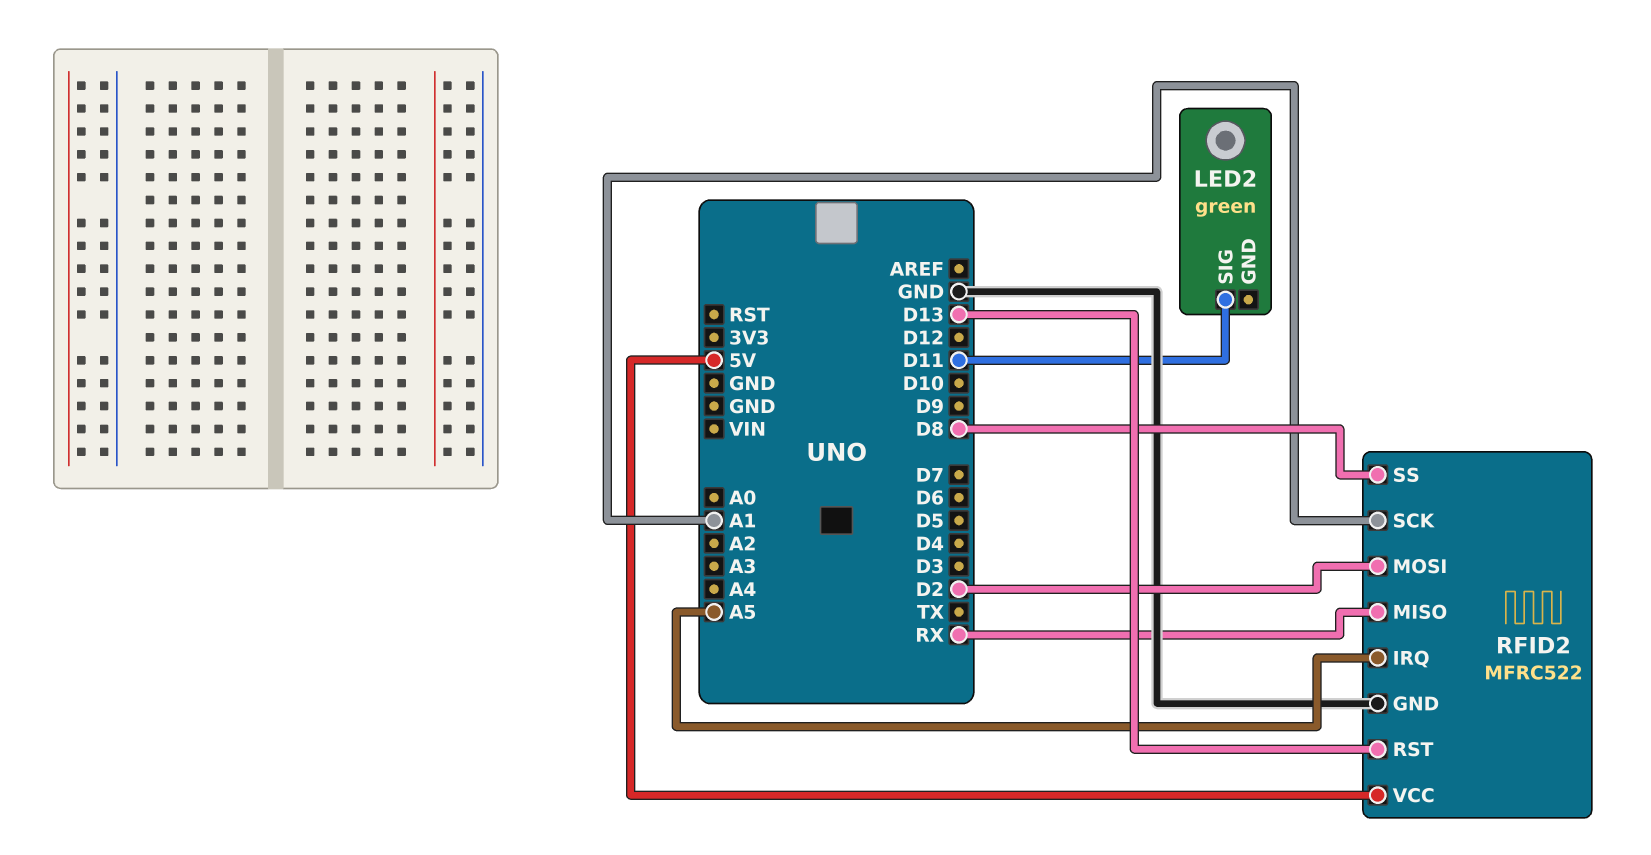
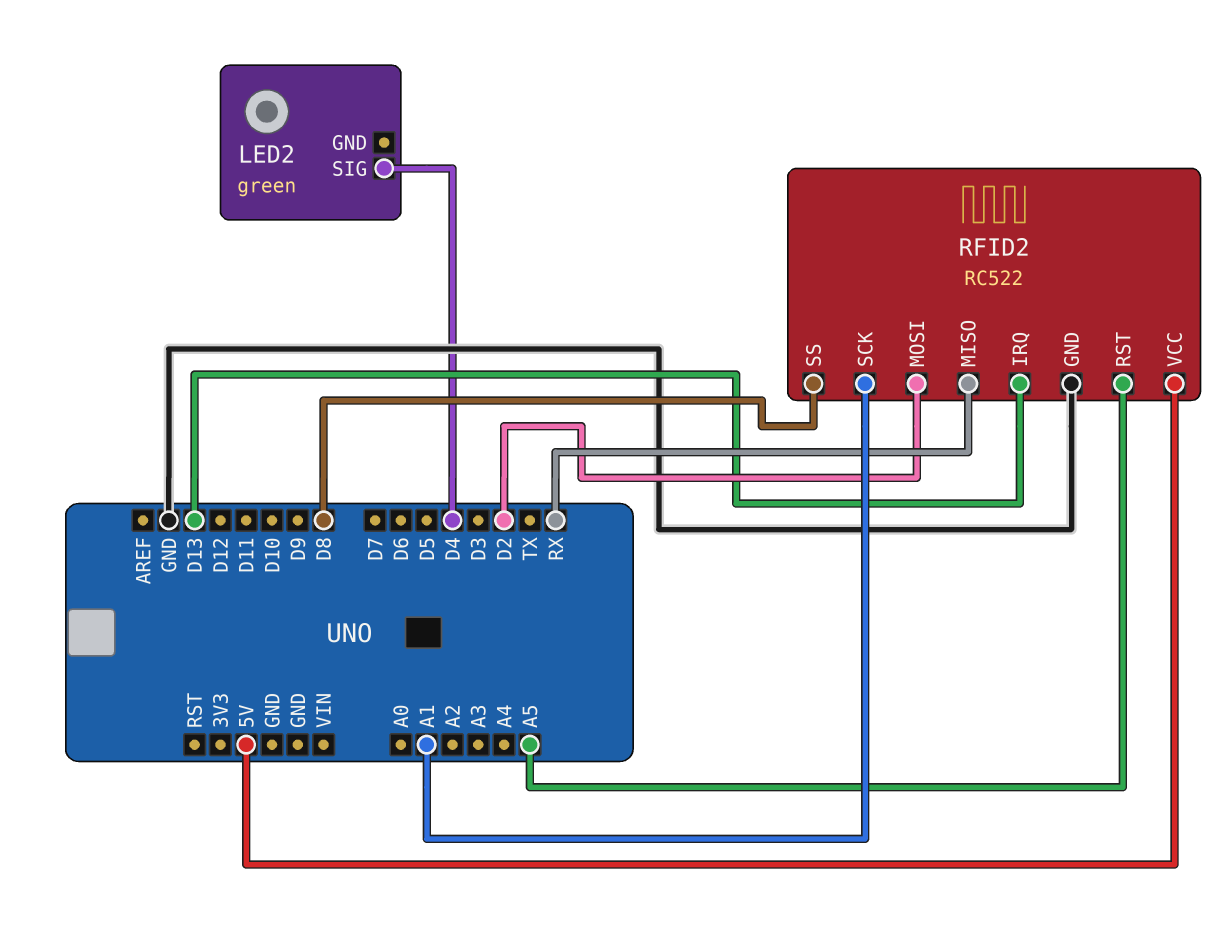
LED2 pin SIG: D11 -> D4
RFID2: MFRC522 -> RC522
RFID2 pin IRQ: A5 -> D13
RFID2 pin RST: D13 -> A5

